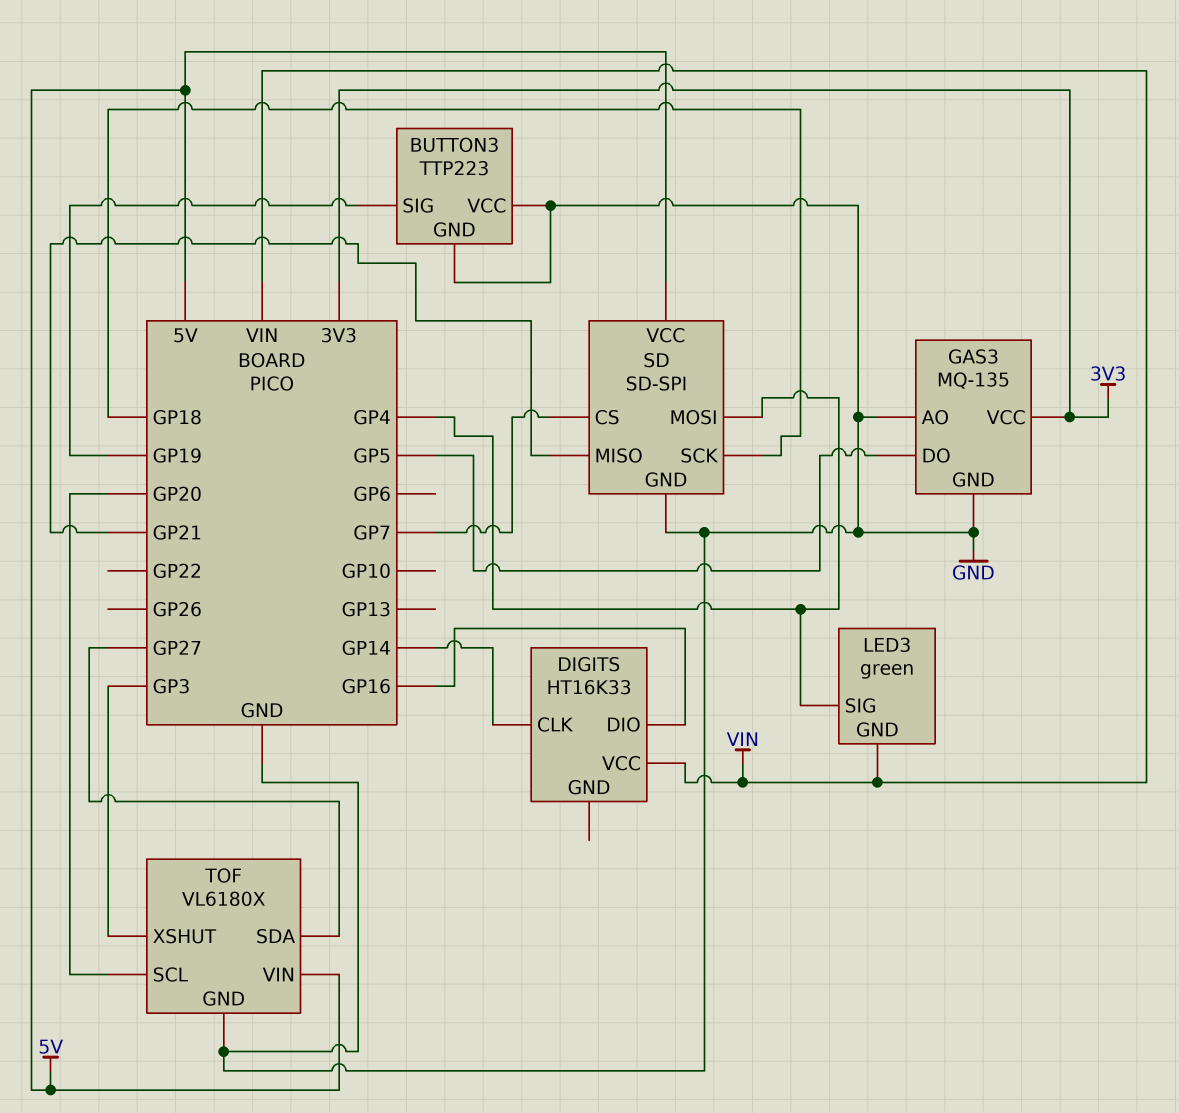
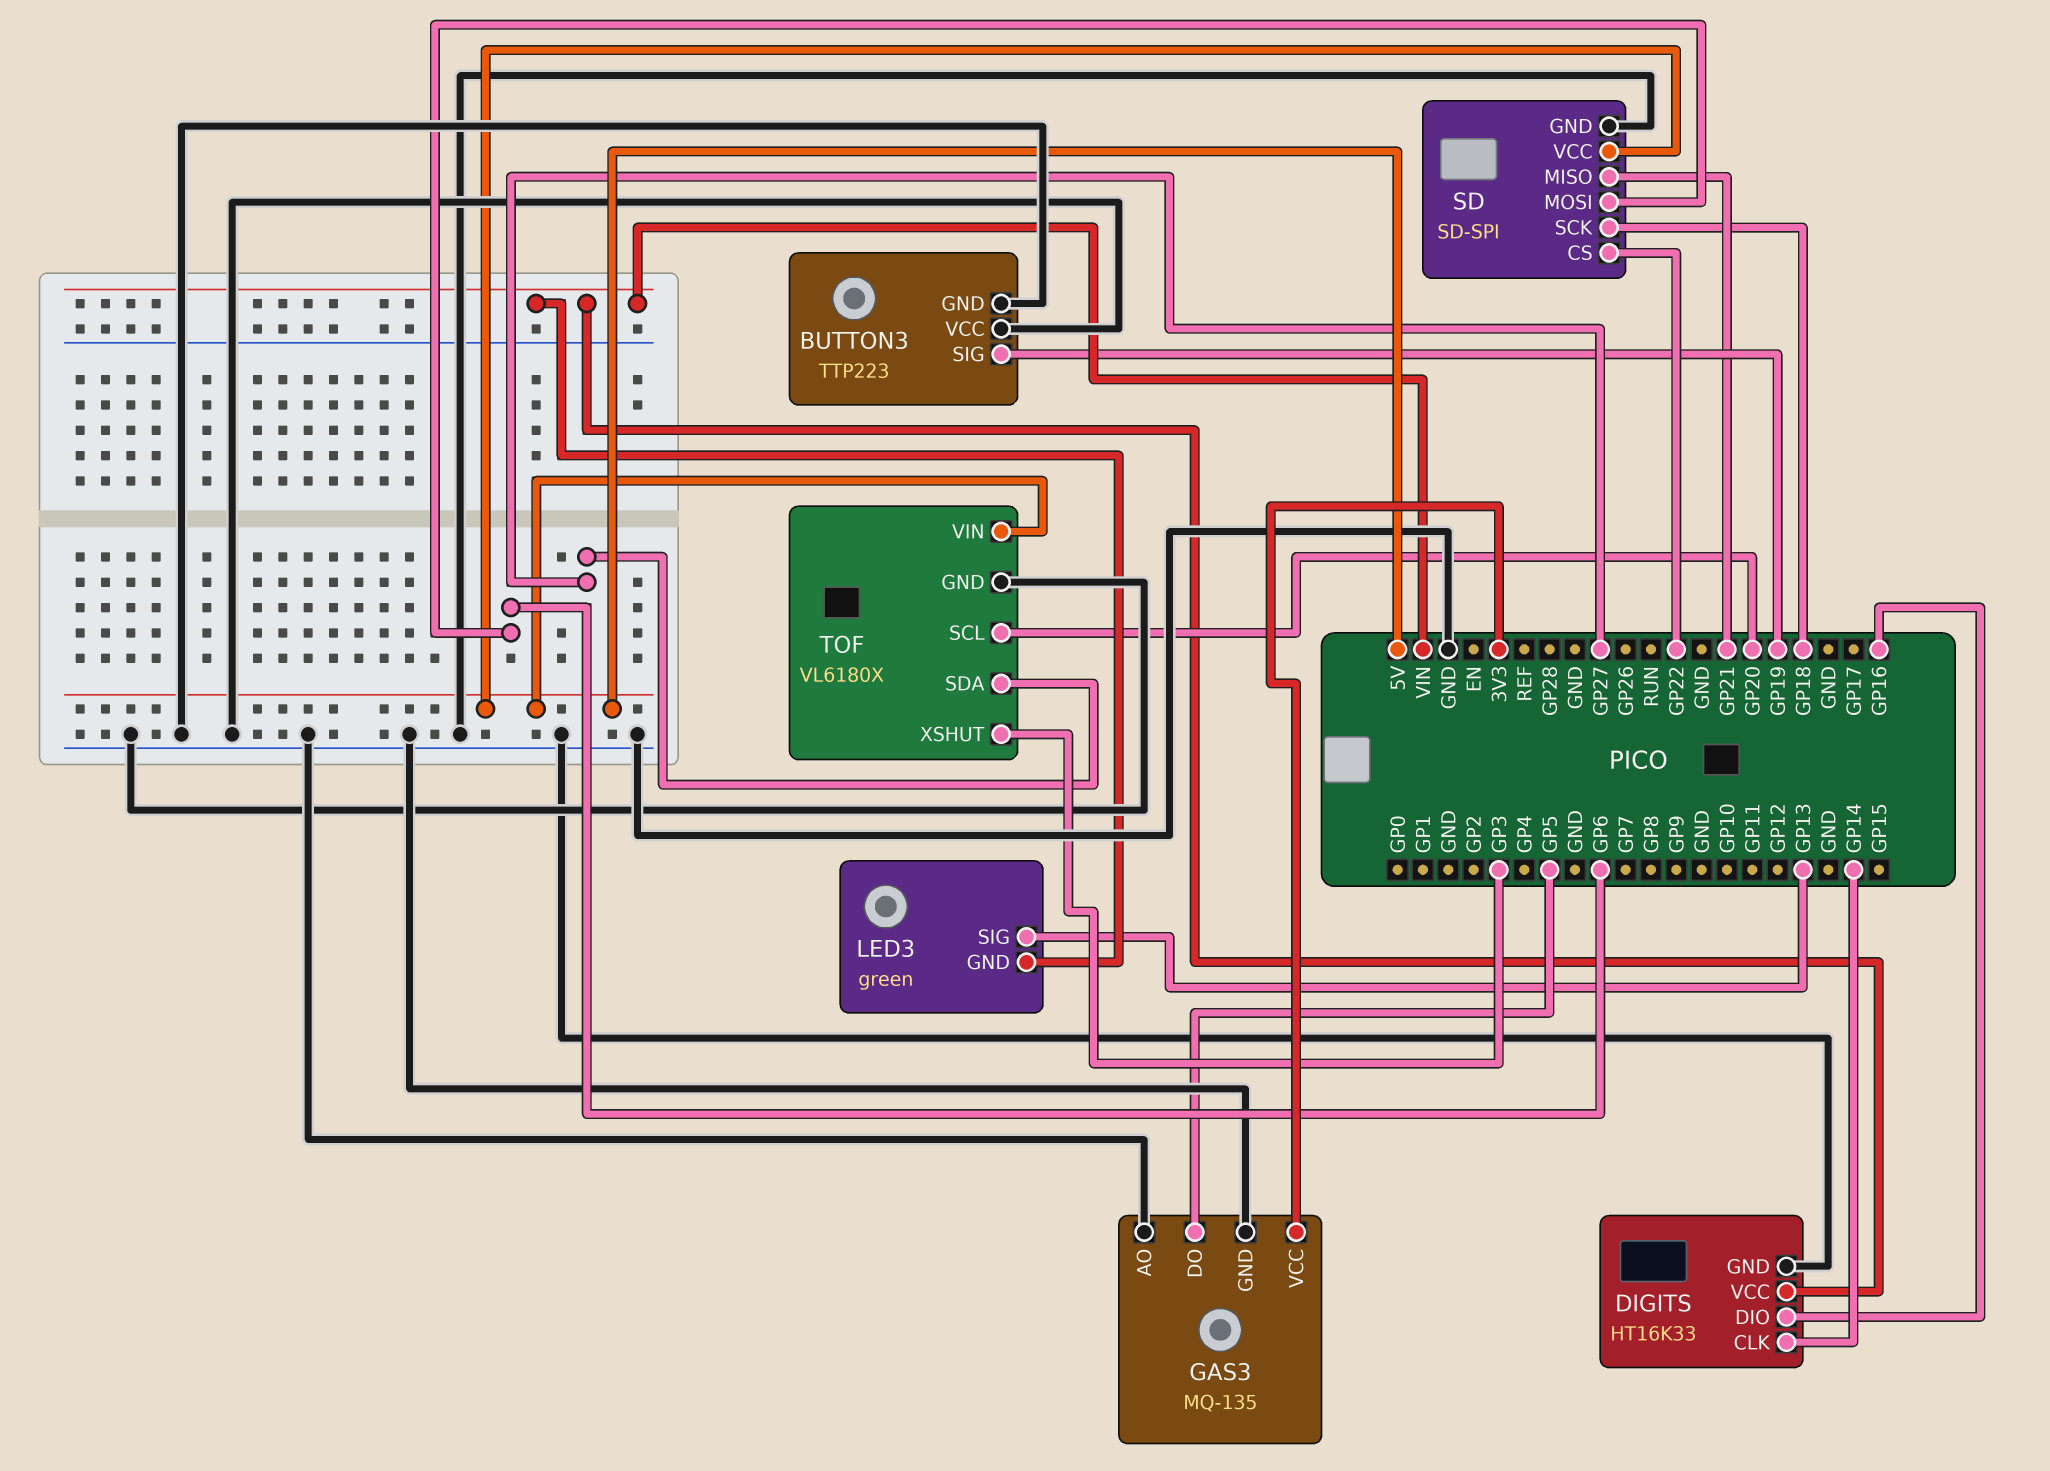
DIGITS pin GND: none -> GND
LED3 pin SIG: GP4 -> GP13
SD pin CS: GP7 -> GP22
SD pin MOSI: GP4 -> GP6

